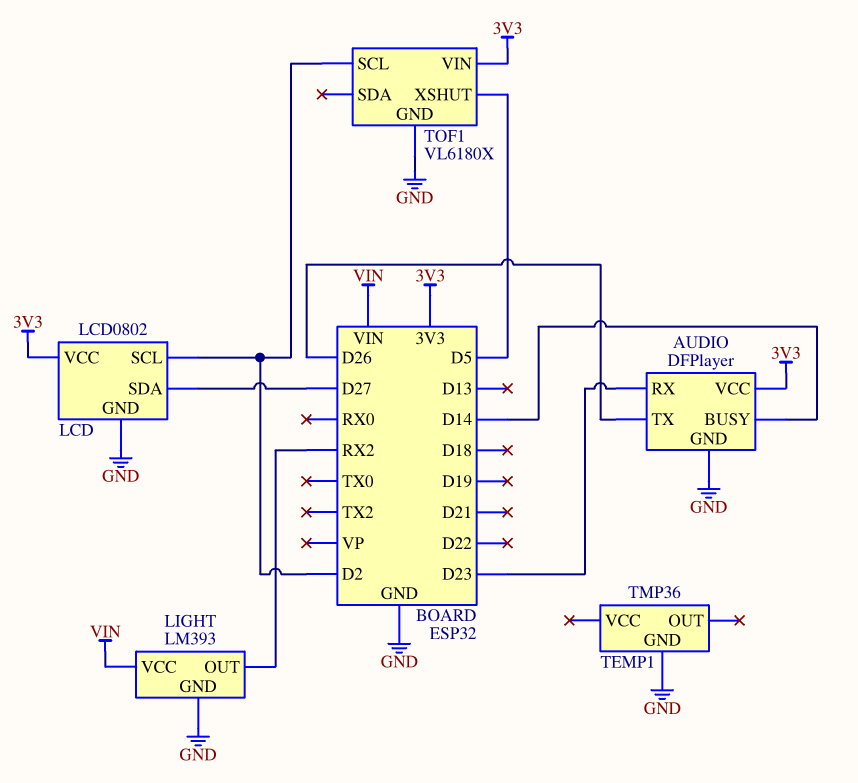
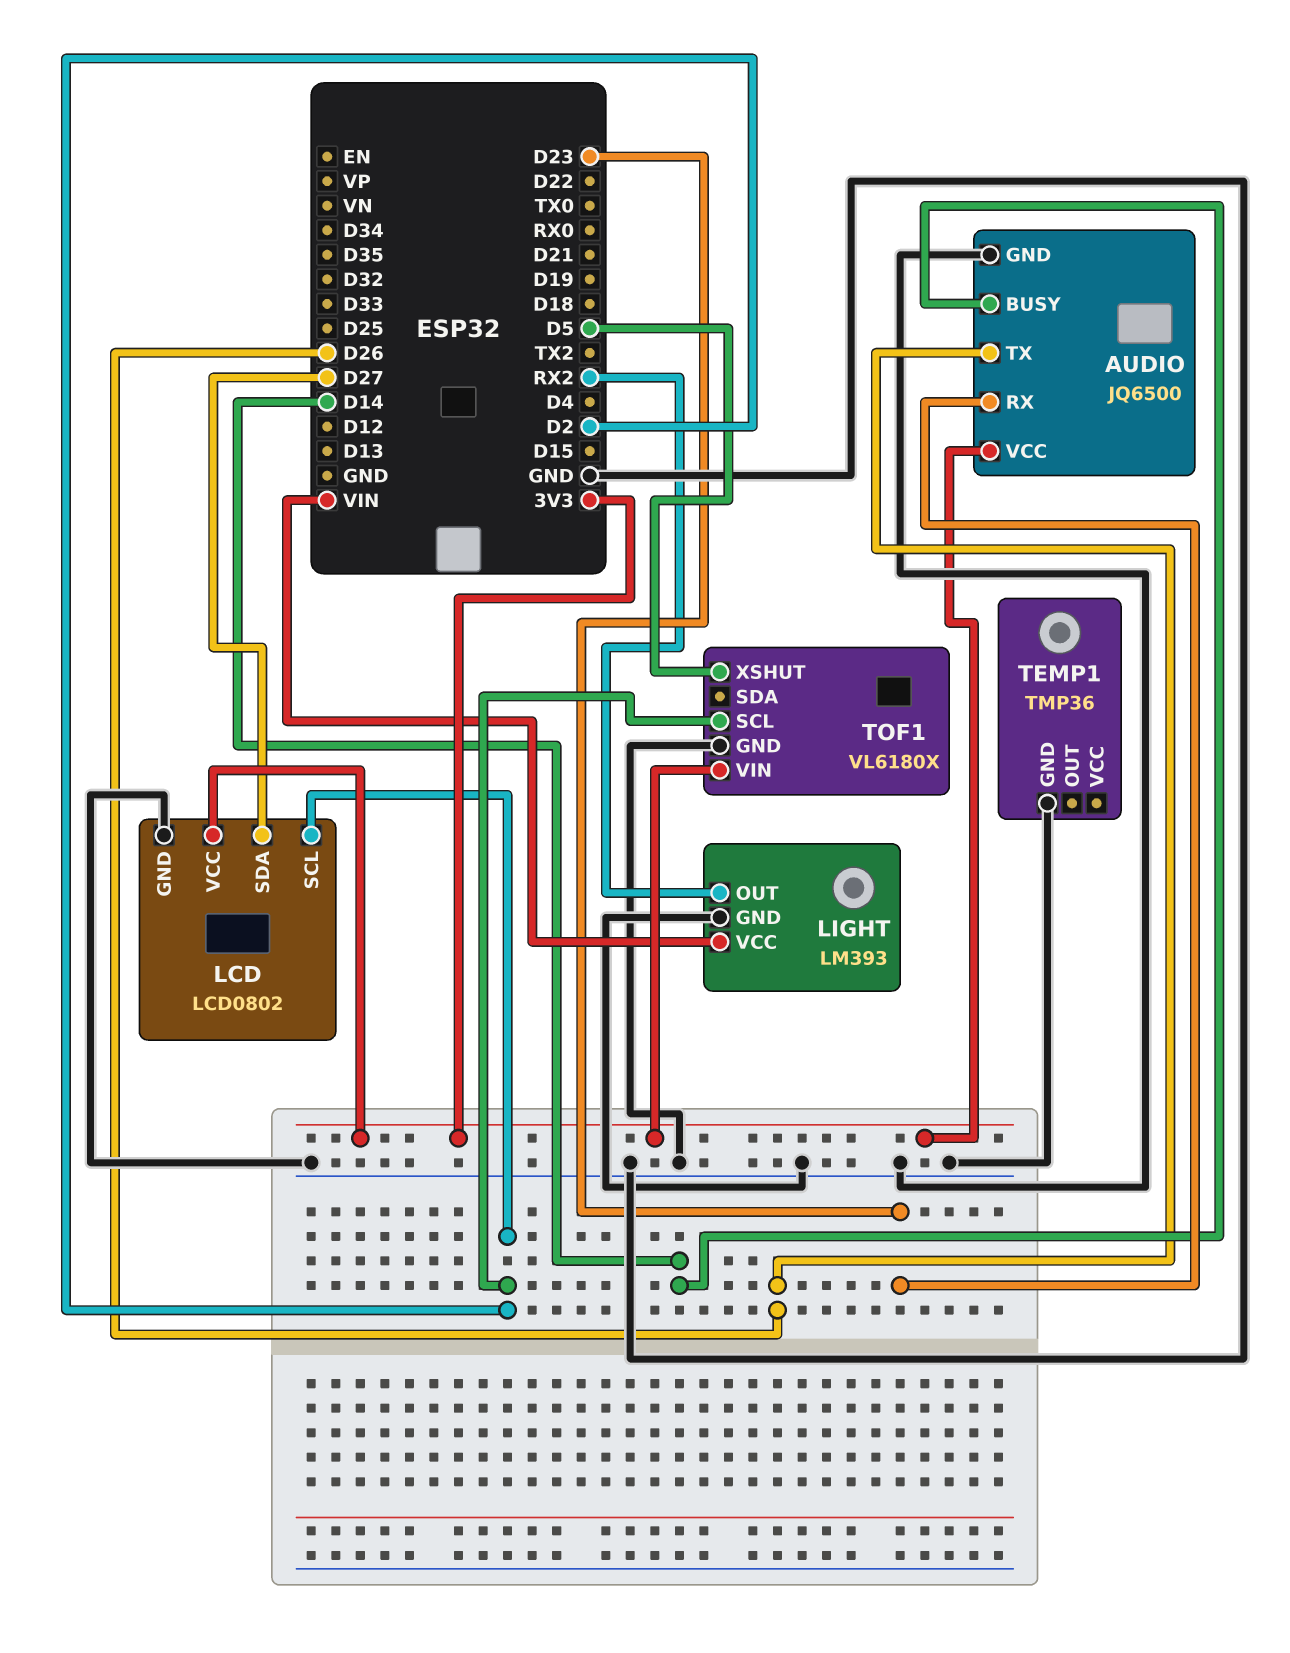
AUDIO: DFPlayer -> JQ6500

